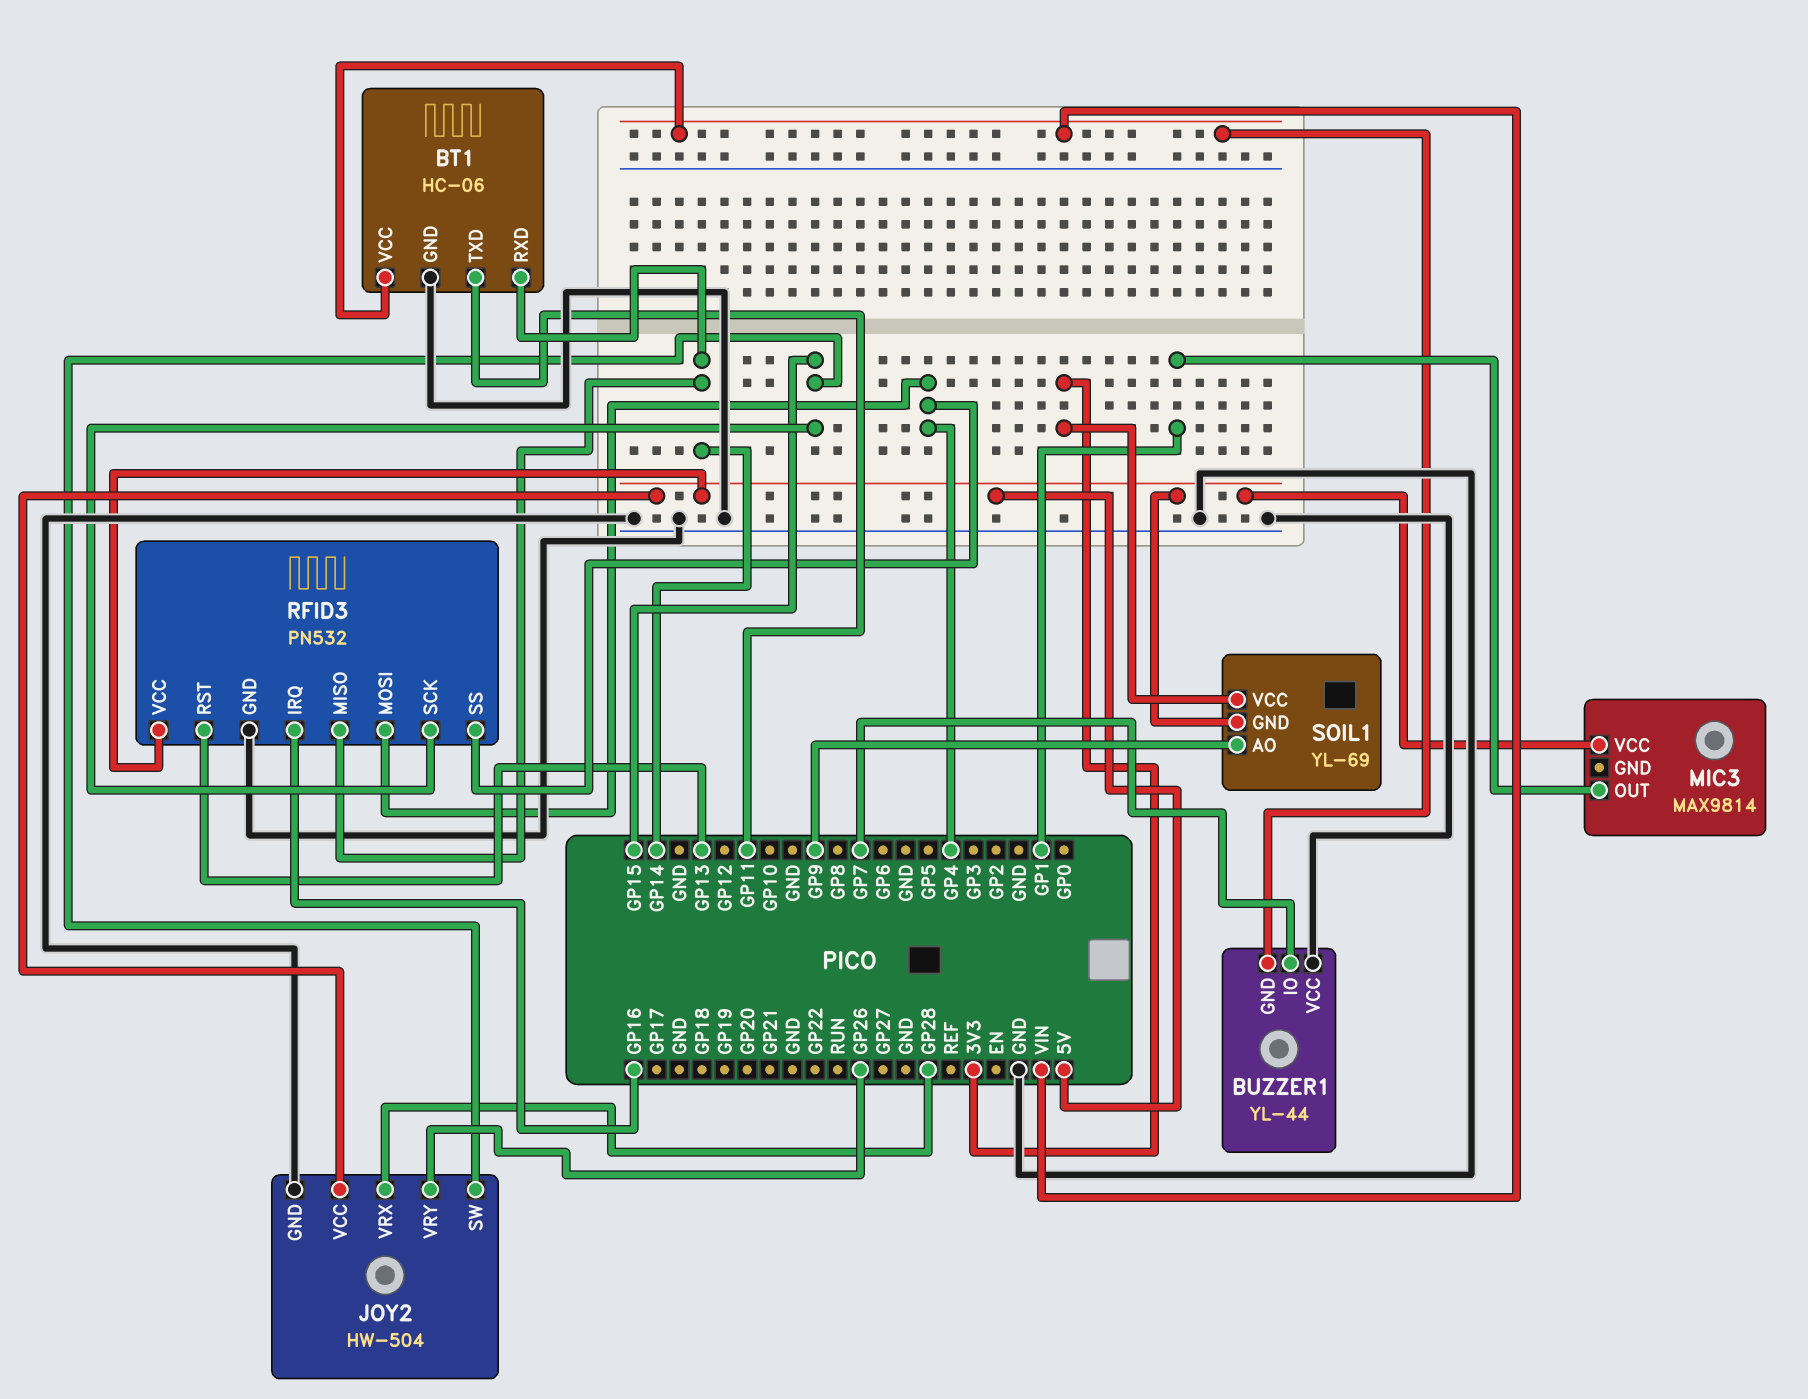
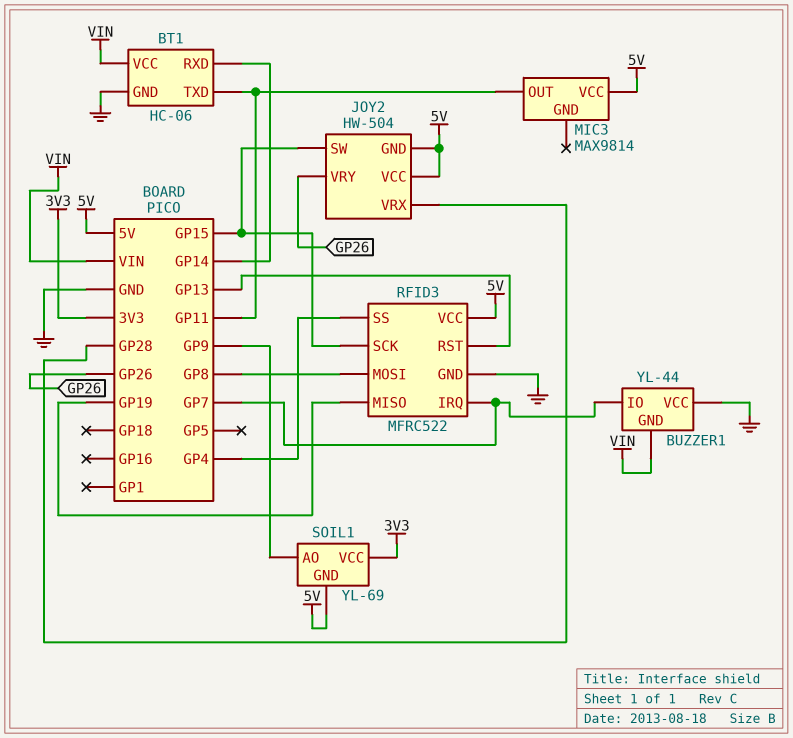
JOY2 pin GND: GND -> 5V
MIC3 pin OUT: GP1 -> GP11
RFID3: PN532 -> MFRC522
RFID3 pin IRQ: GP16 -> GP7
RFID3 pin MISO: GP14 -> GP19
RFID3 pin MOSI: GP4 -> GP8

